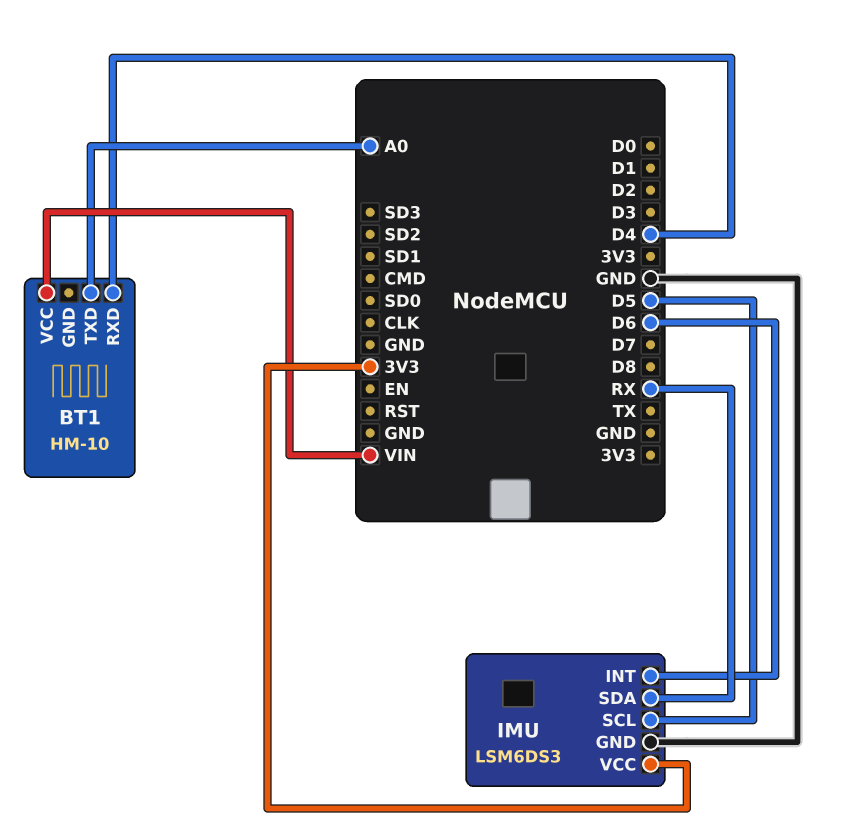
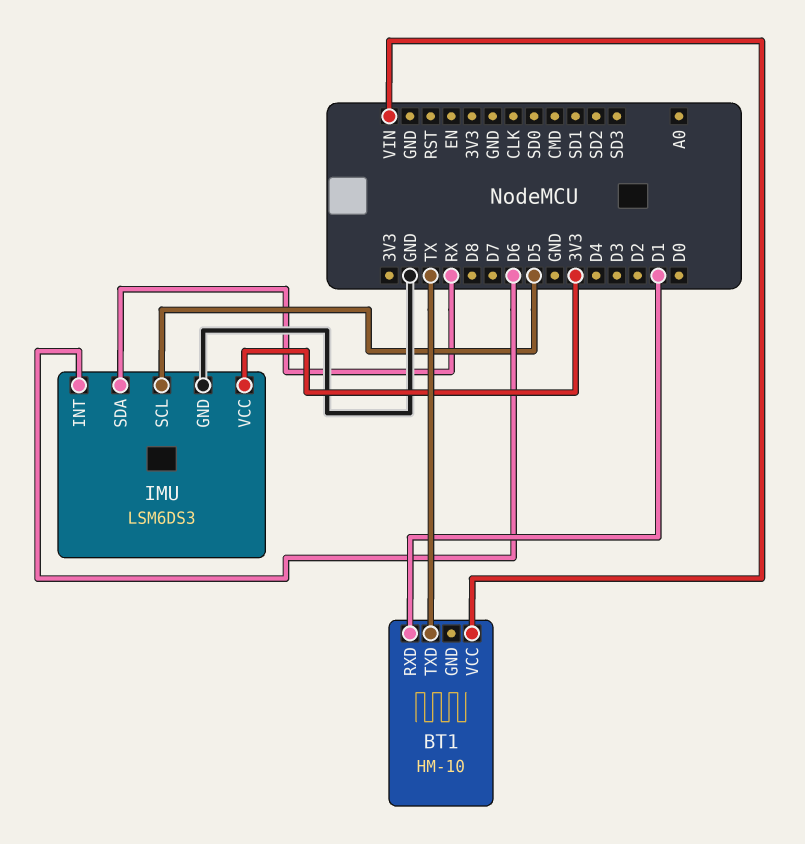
BT1 pin RXD: D4 -> D1
BT1 pin TXD: A0 -> TX

